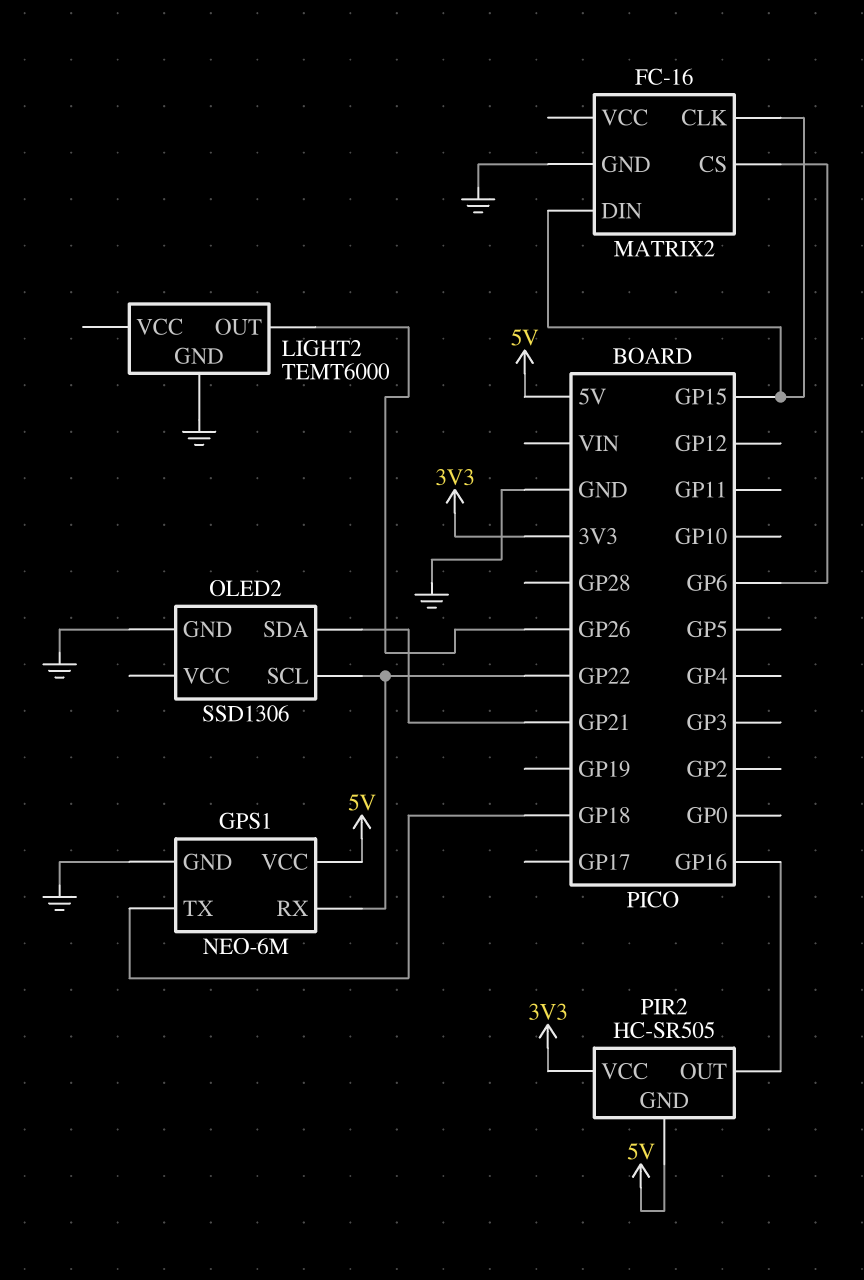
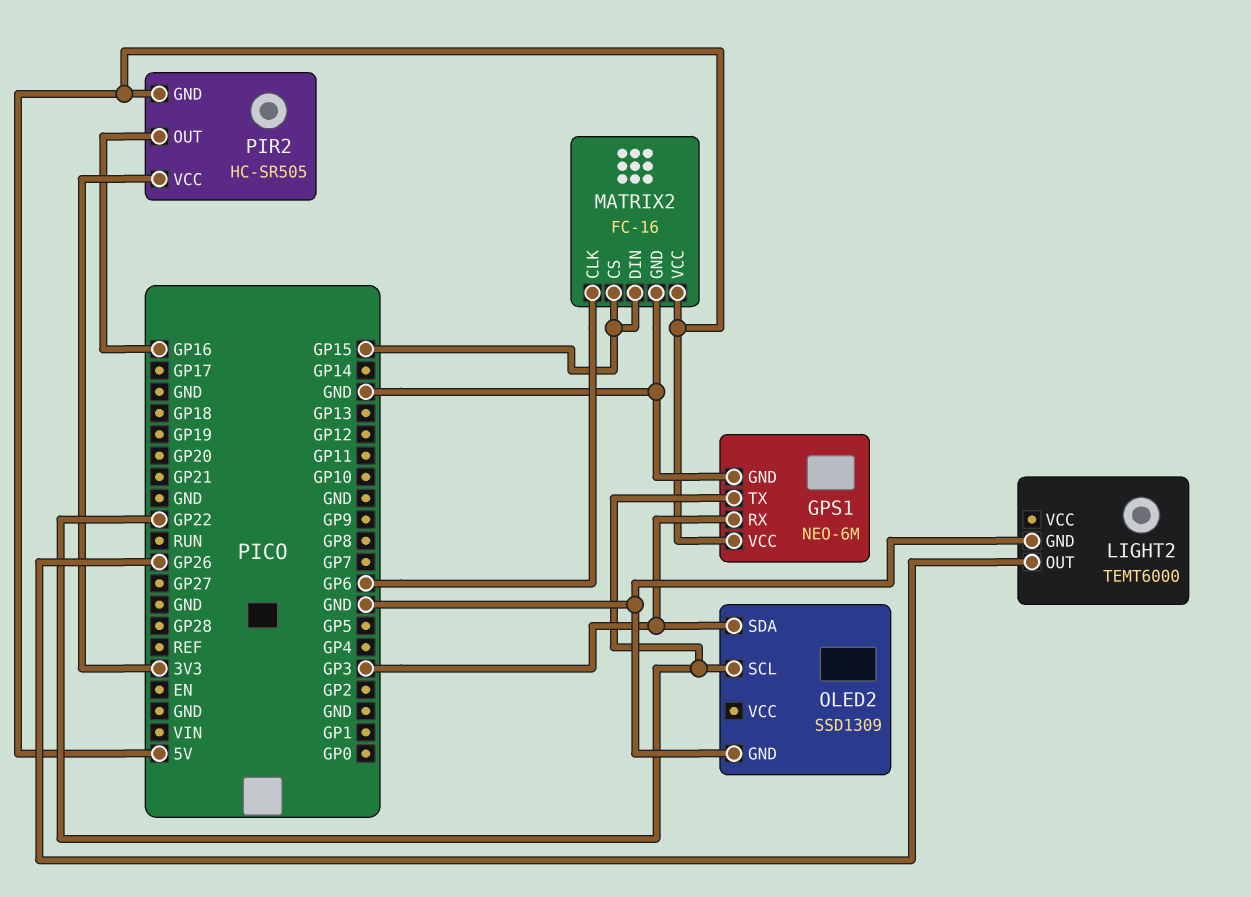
GPS1 pin RX: GP22 -> GP3
GPS1 pin TX: GP18 -> GP22
MATRIX2 pin CLK: GP15 -> GP6
MATRIX2 pin CS: GP6 -> GP15
MATRIX2 pin VCC: none -> 5V
OLED2: SSD1306 -> SSD1309
OLED2 pin SDA: GP21 -> GP3

